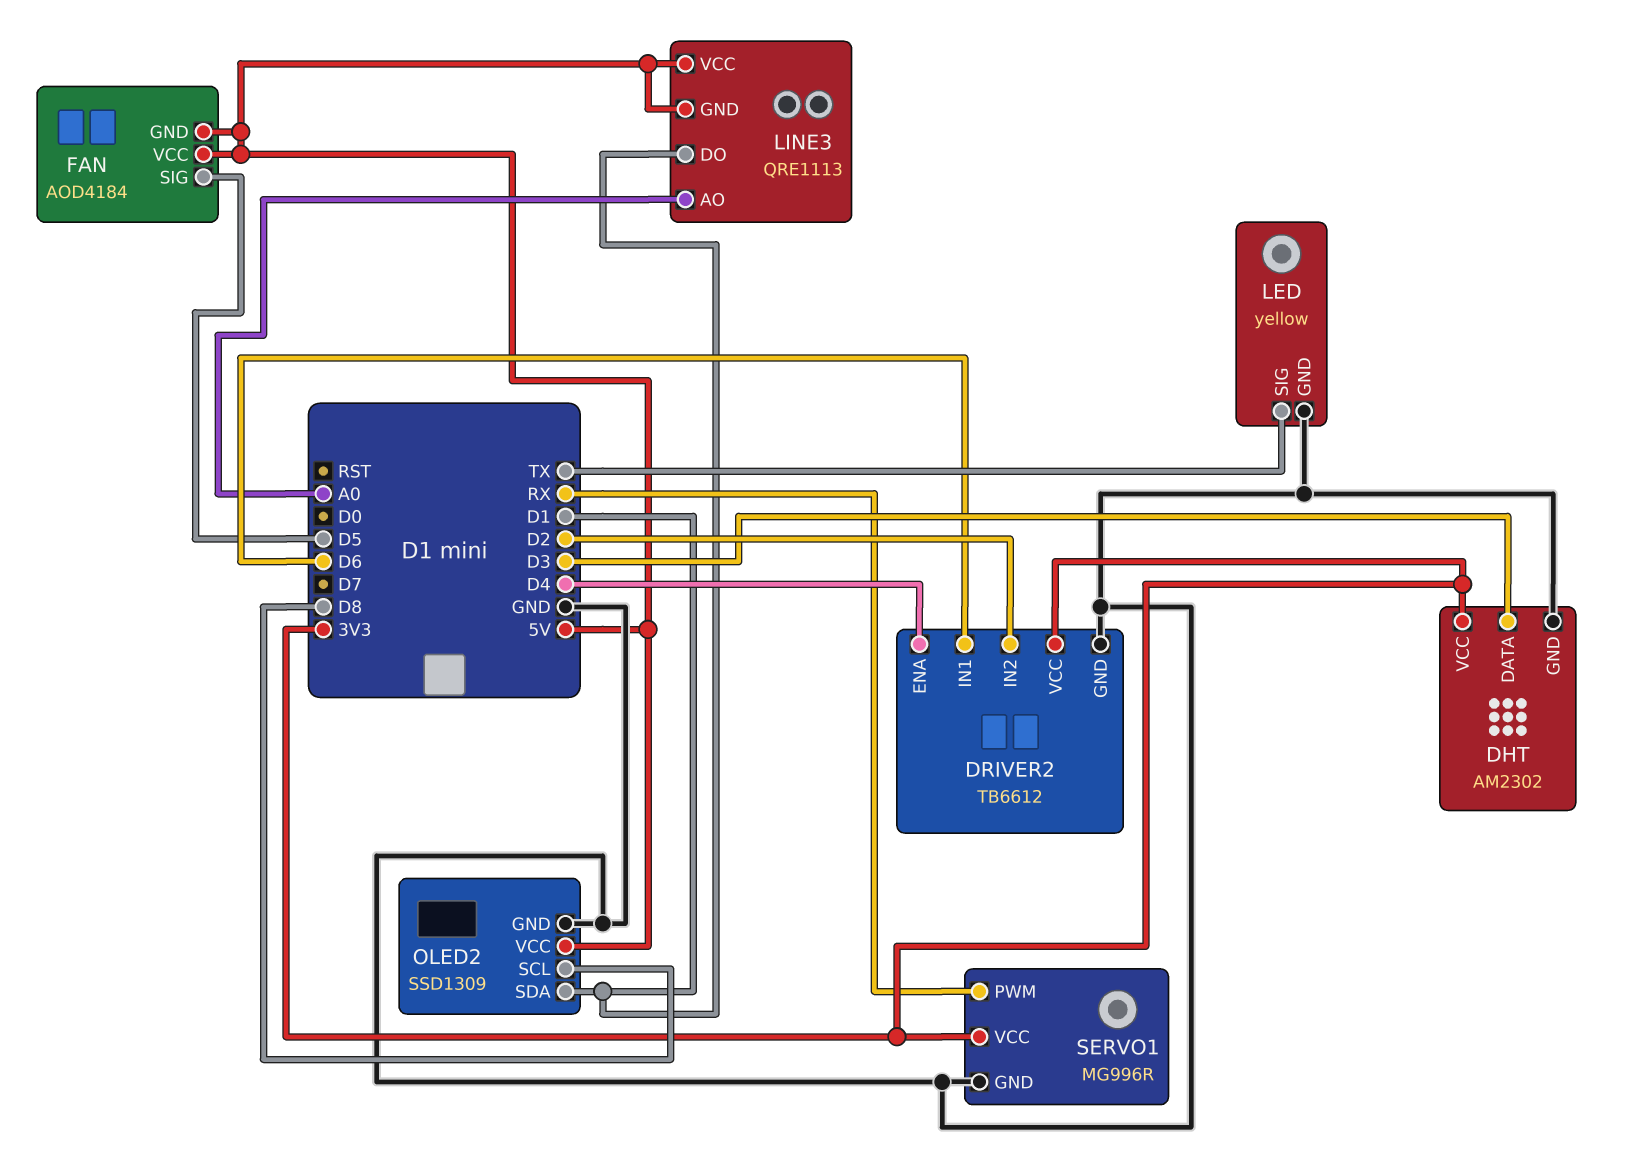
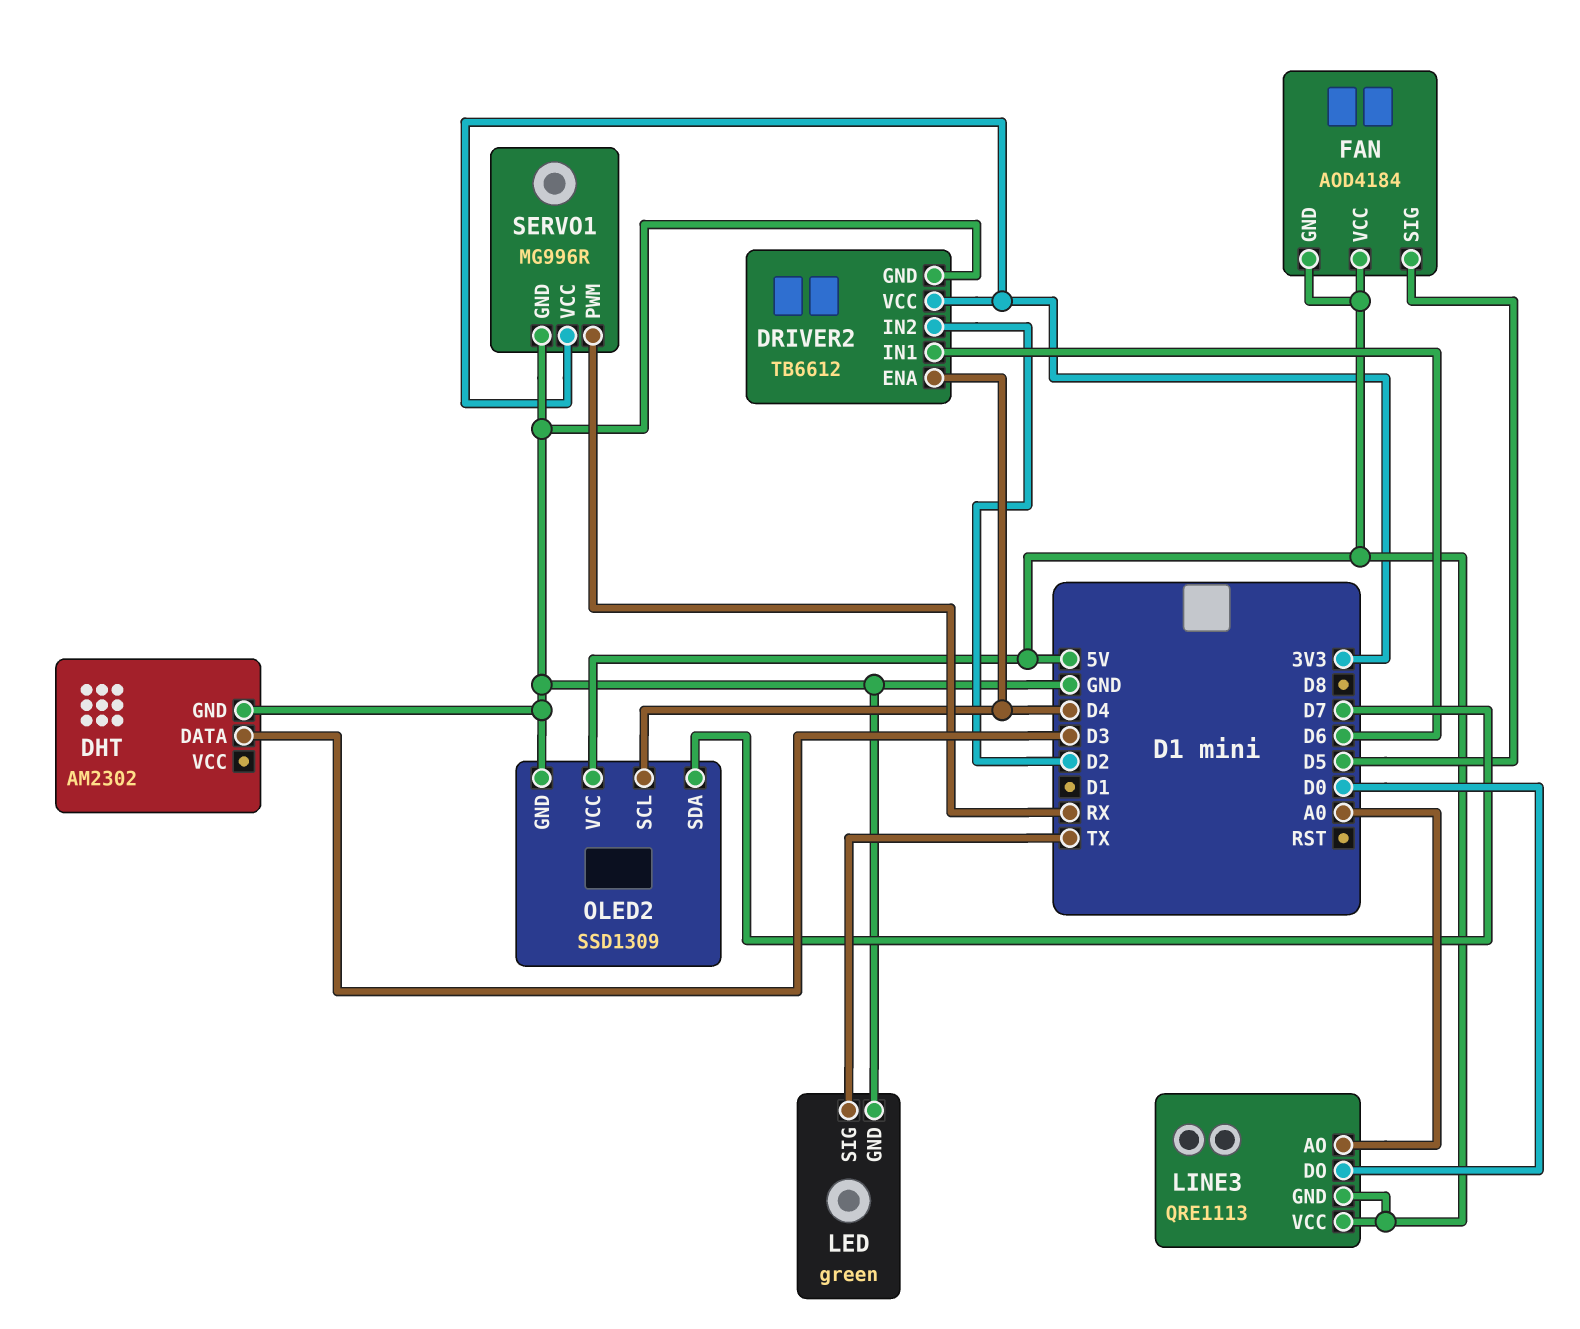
DHT pin VCC: 3V3 -> none
LED: yellow -> green
LINE3 pin DO: D1 -> D0
OLED2 pin SCL: D8 -> D4
OLED2 pin SDA: D1 -> D7

